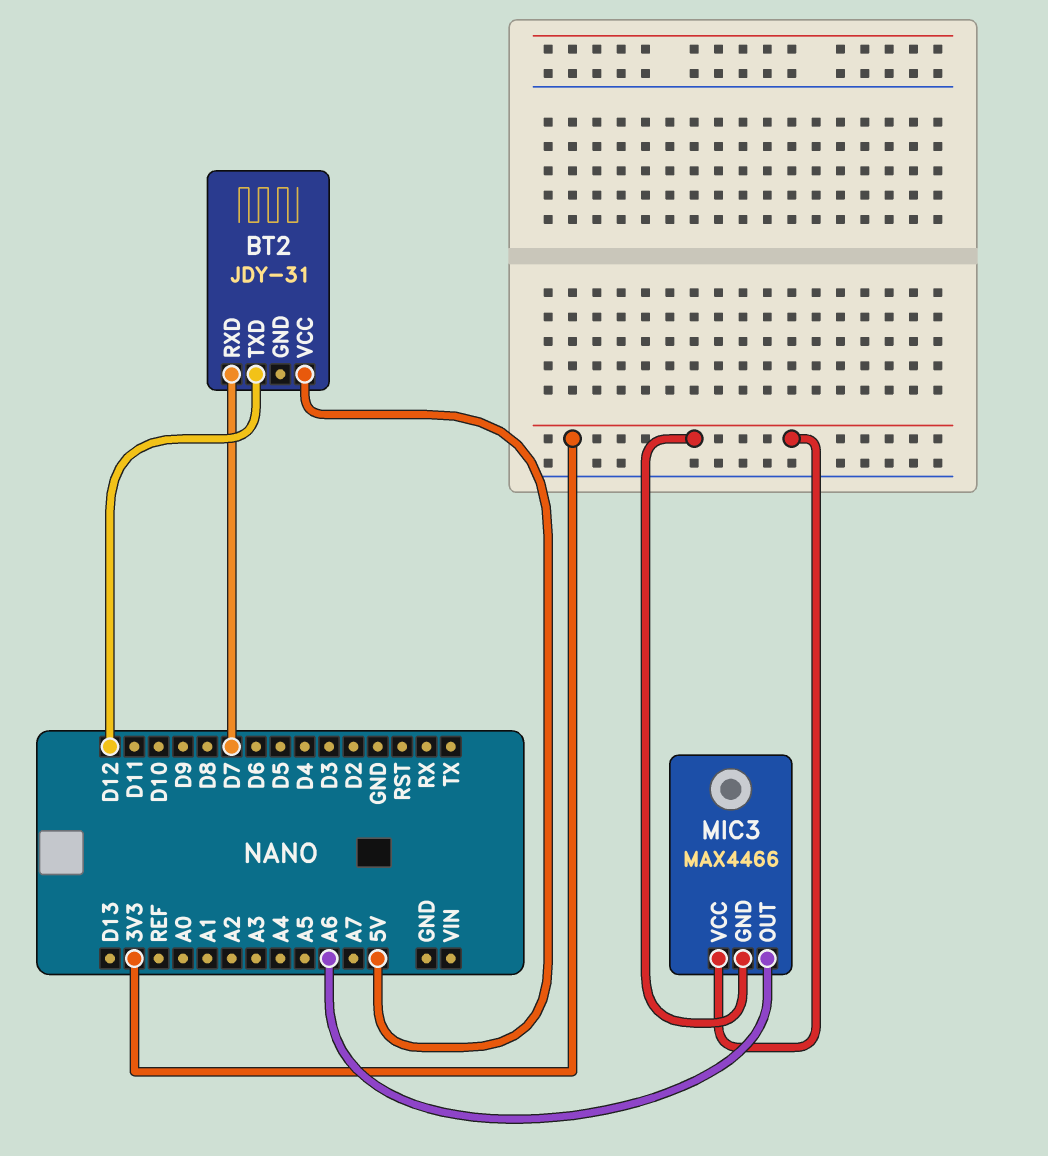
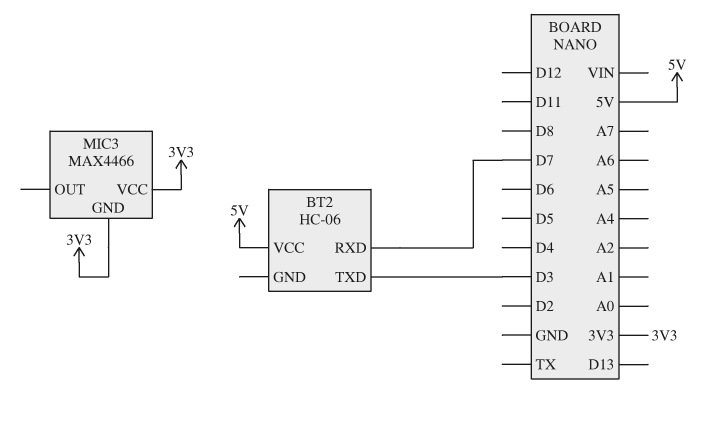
BT2: JDY-31 -> HC-06
BT2 pin TXD: D12 -> D3
MIC3 pin OUT: A6 -> none

